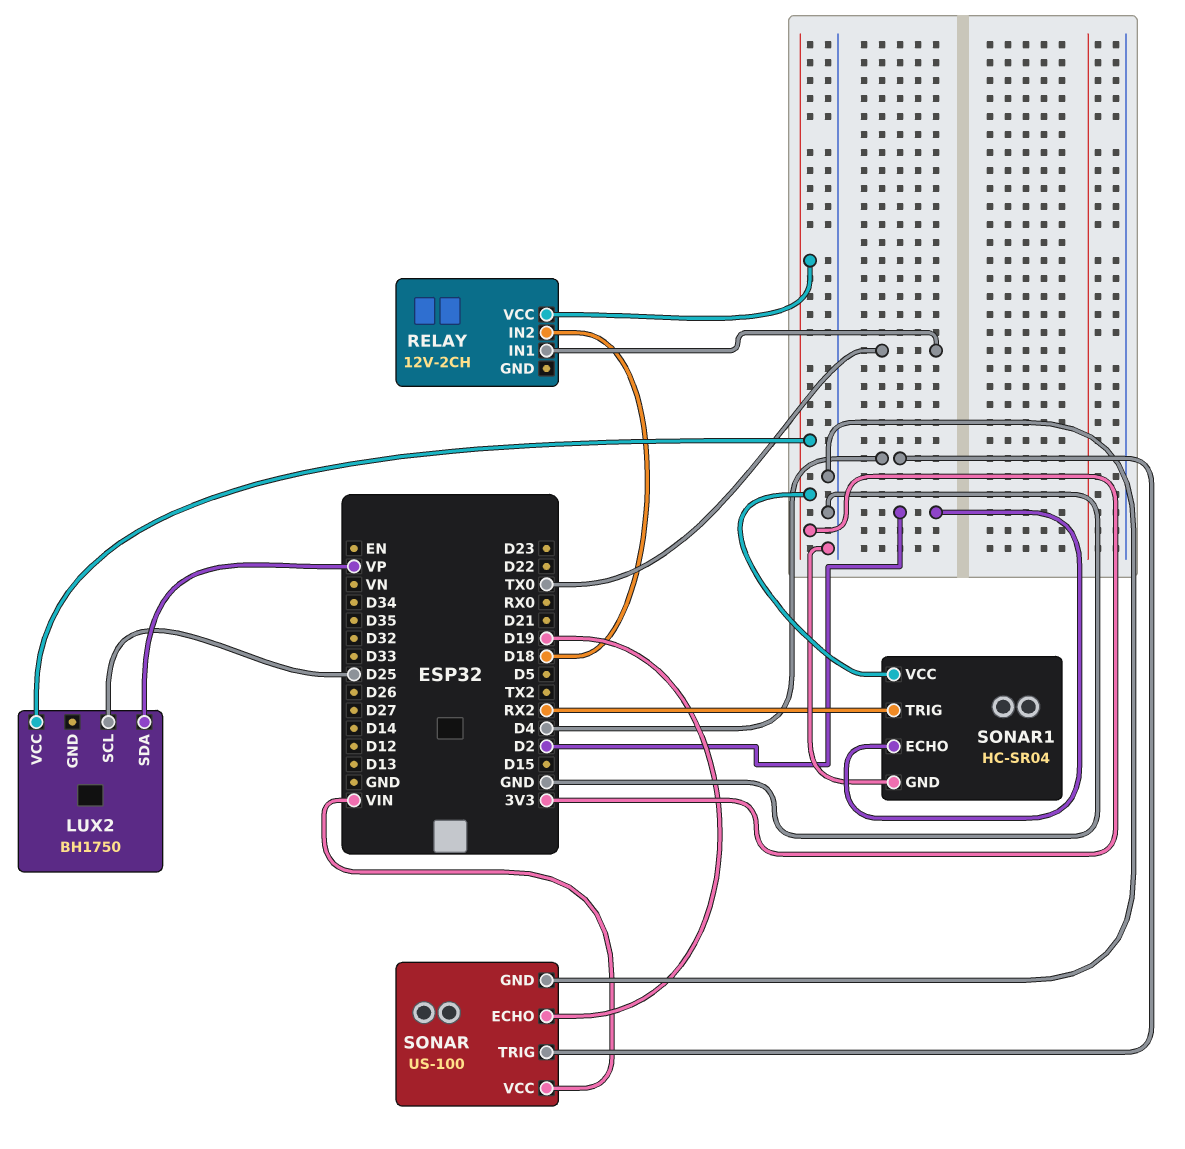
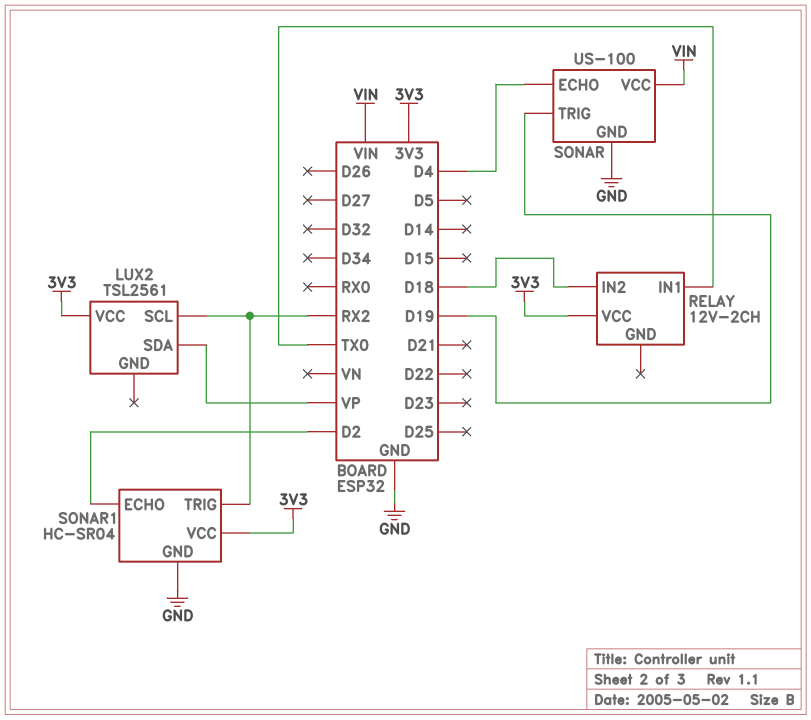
LUX2: BH1750 -> TSL2561
LUX2 pin SCL: D25 -> RX2
SONAR pin ECHO: D19 -> D4
SONAR pin TRIG: D4 -> D19

